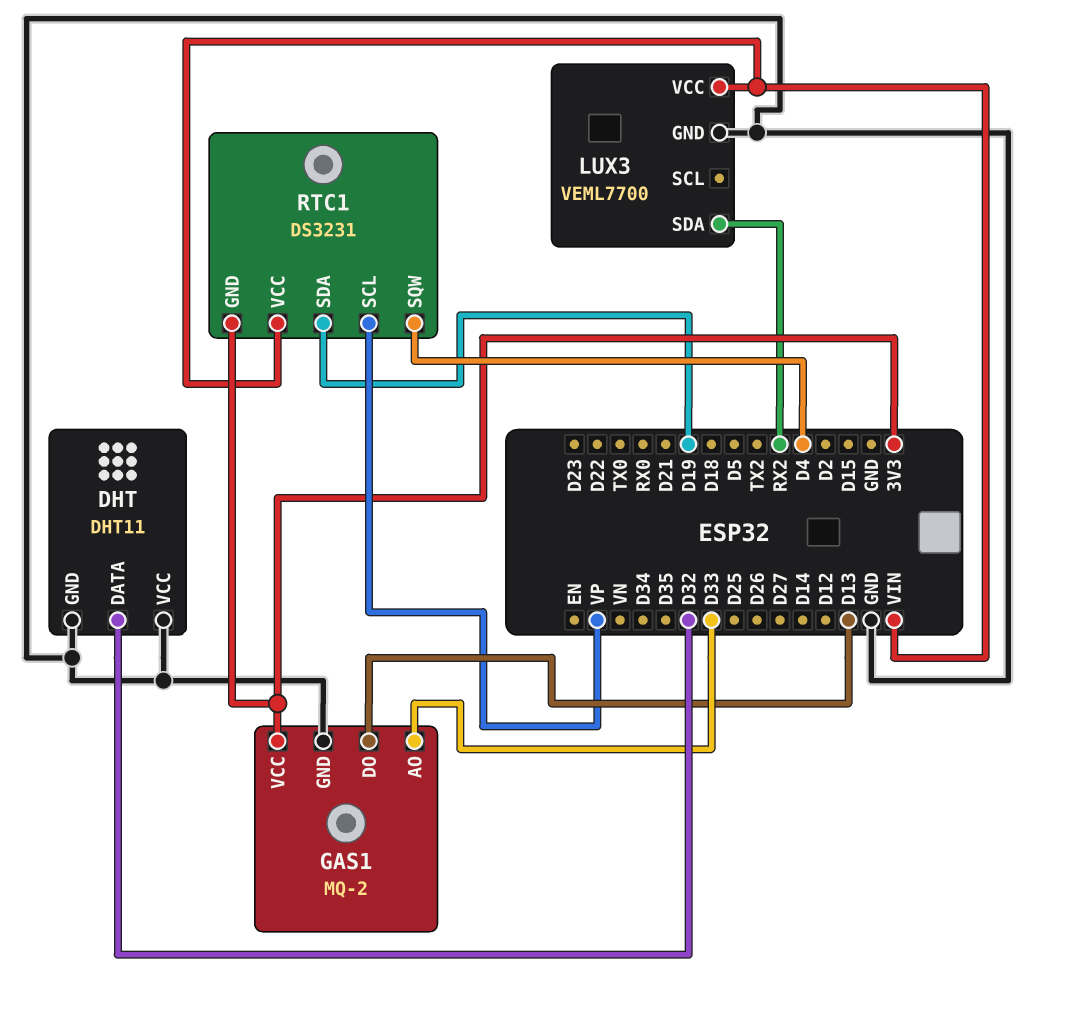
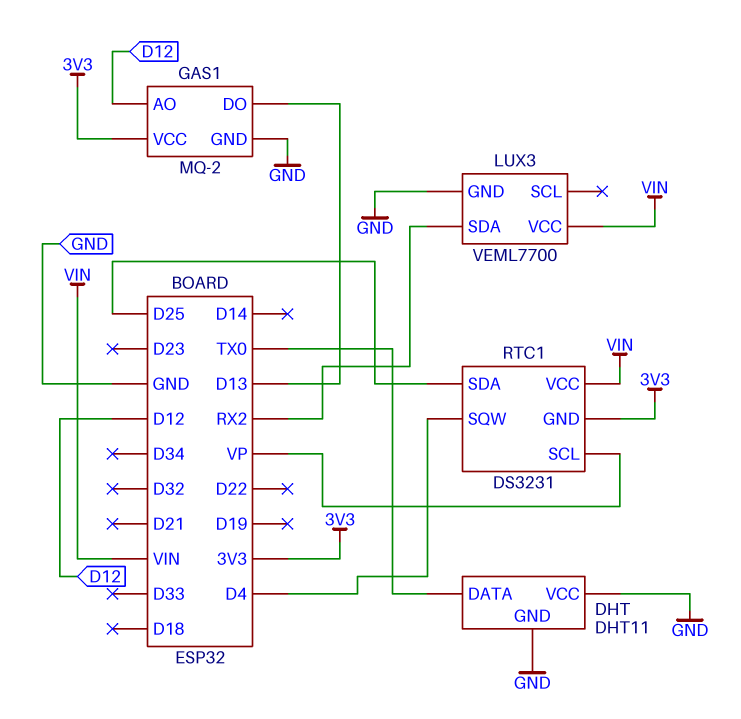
DHT pin DATA: D32 -> TX0
GAS1 pin AO: D33 -> D12
RTC1 pin SDA: D19 -> D25

